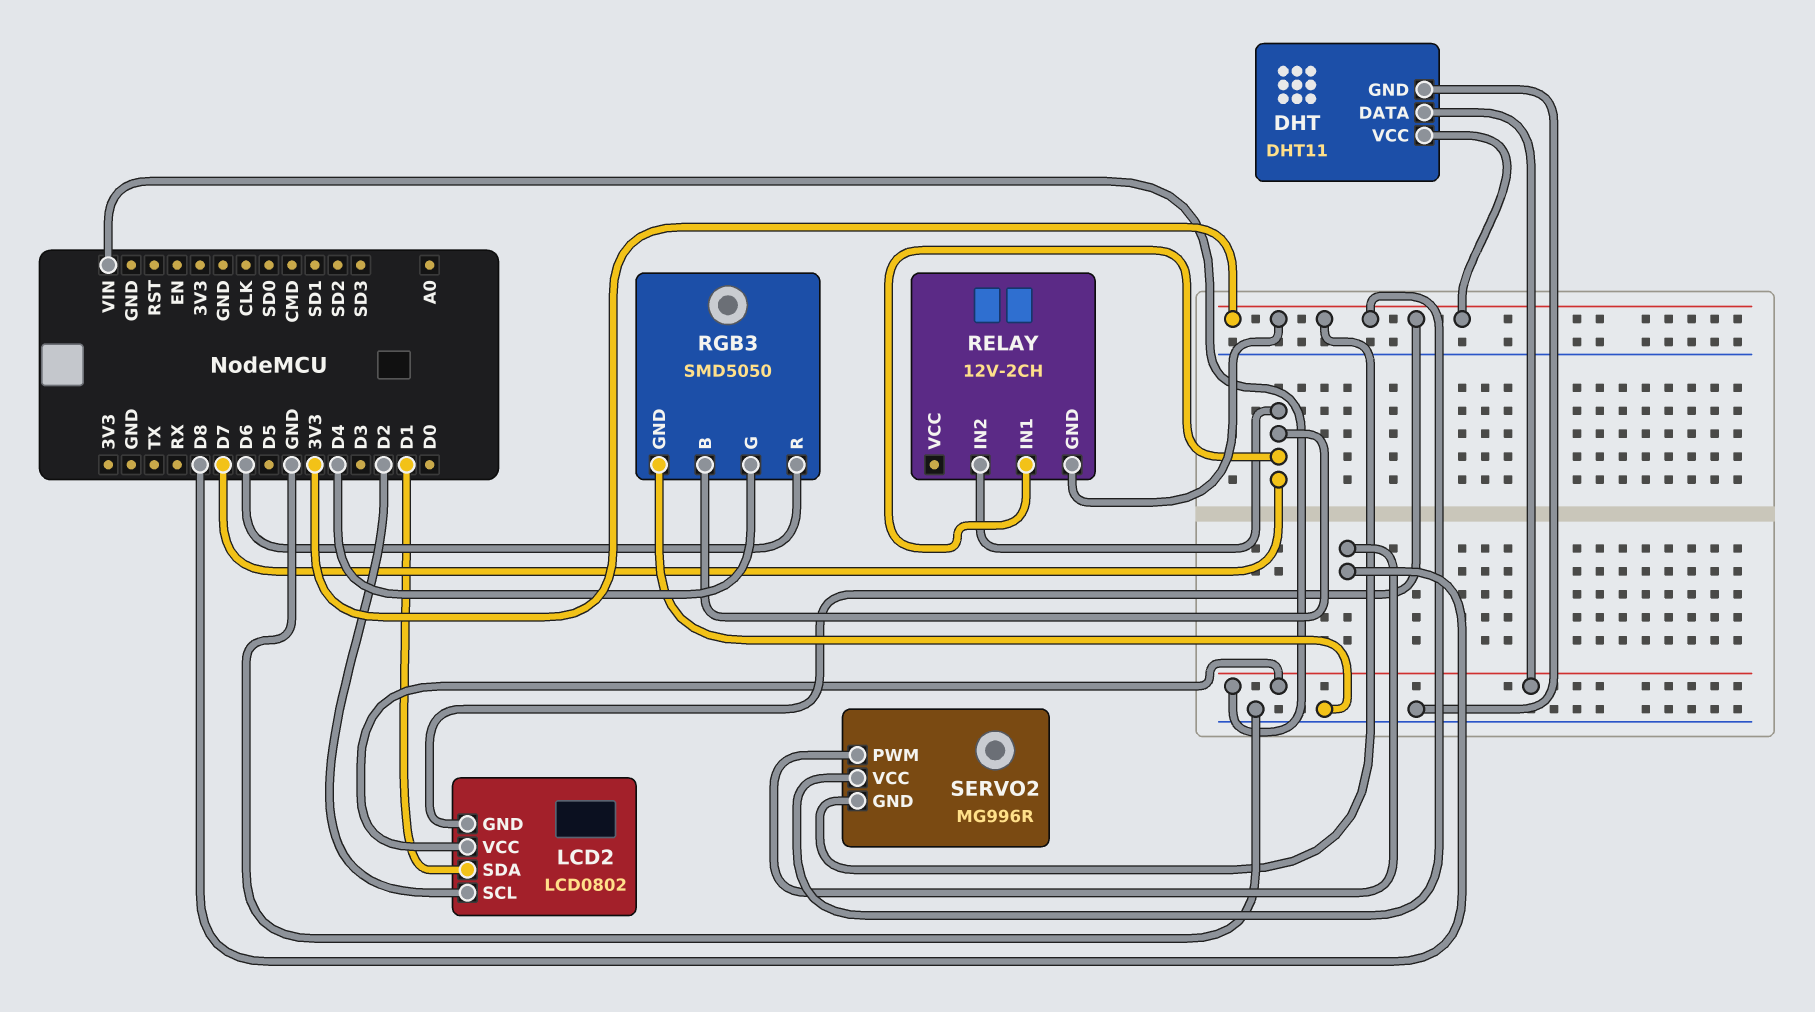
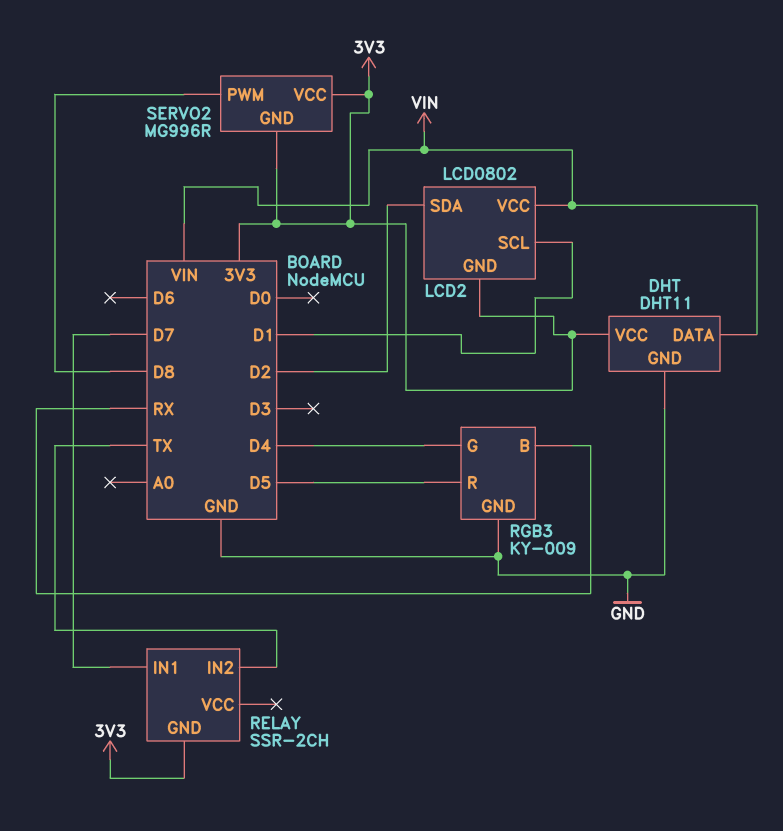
LCD2 pin SCL: D2 -> D1
LCD2 pin SDA: D1 -> D2
RELAY: 12V-2CH -> SSR-2CH
RELAY pin IN2: D7 -> TX
RGB3: SMD5050 -> KY-009
RGB3 pin B: D7 -> RX
RGB3 pin R: D6 -> D5

